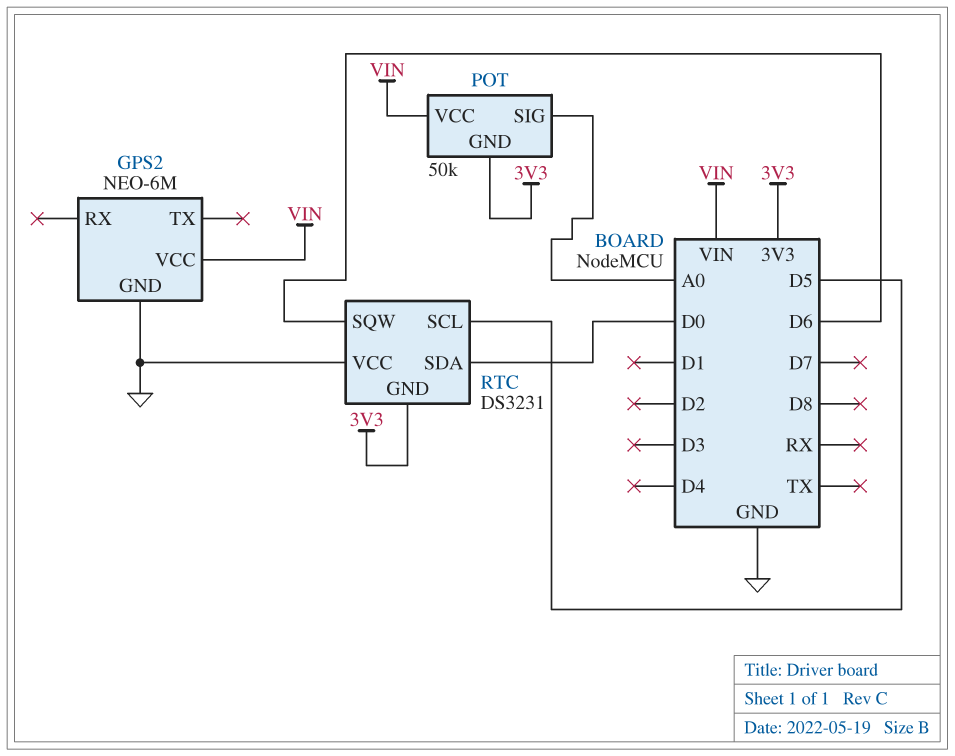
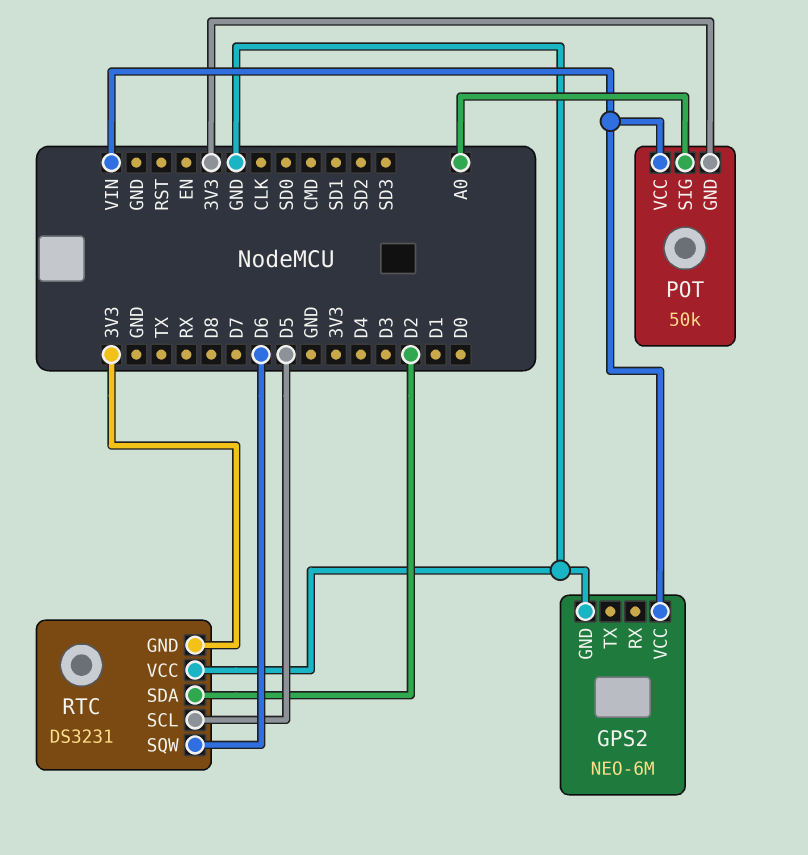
RTC pin SDA: D0 -> D2

